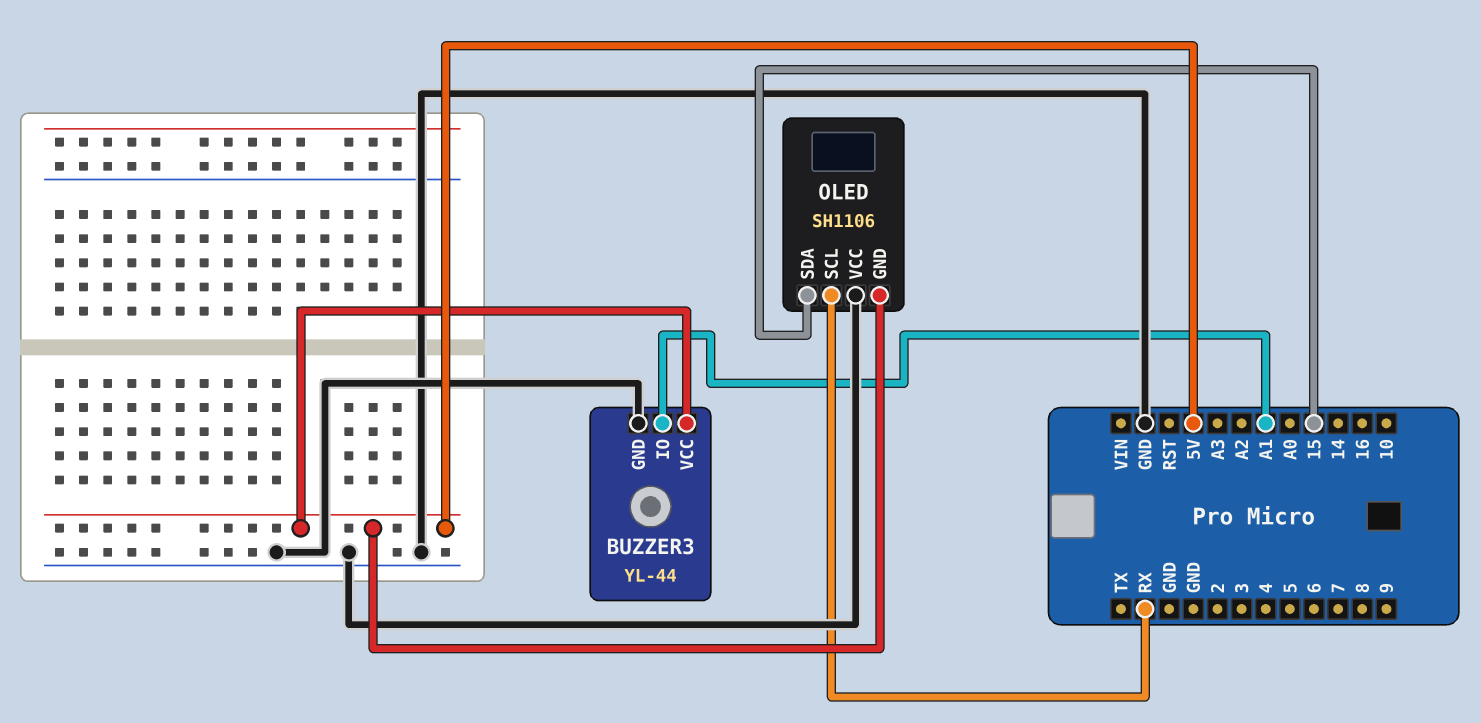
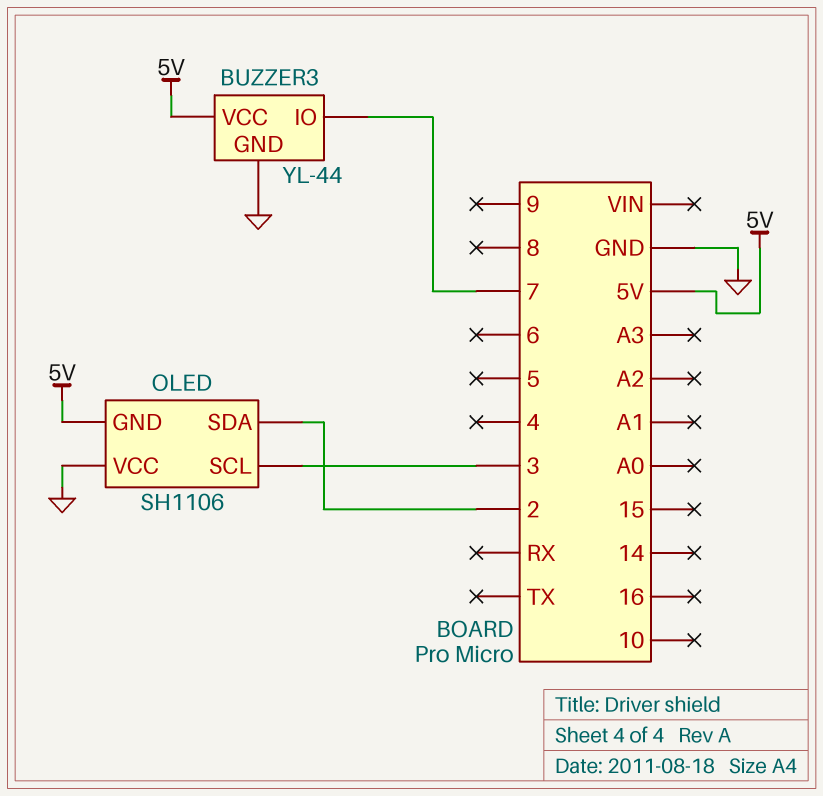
BUZZER3 pin IO: A1 -> 7
OLED pin SCL: RX -> 3
OLED pin SDA: 15 -> 2

